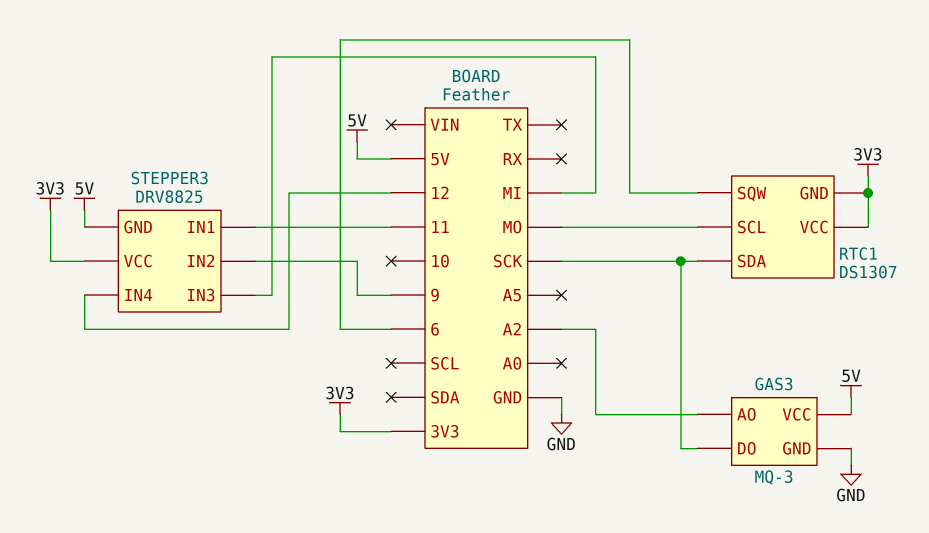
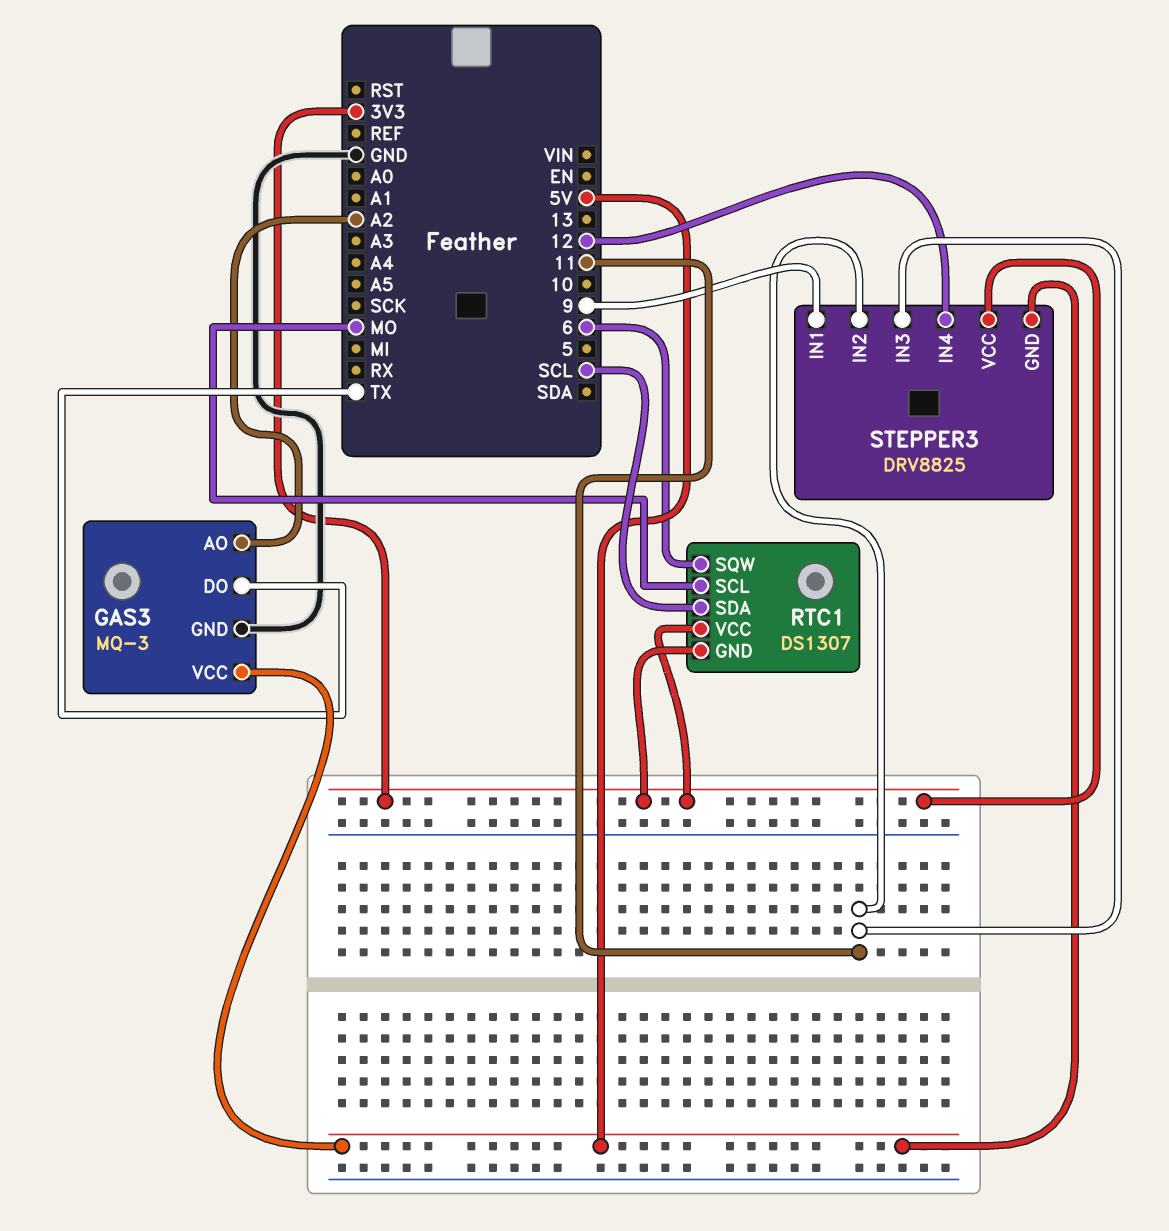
GAS3 pin DO: SCK -> TX
RTC1 pin SDA: SCK -> SCL
STEPPER3 pin IN1: 11 -> 9
STEPPER3 pin IN2: 9 -> 11
STEPPER3 pin IN3: MI -> 11

